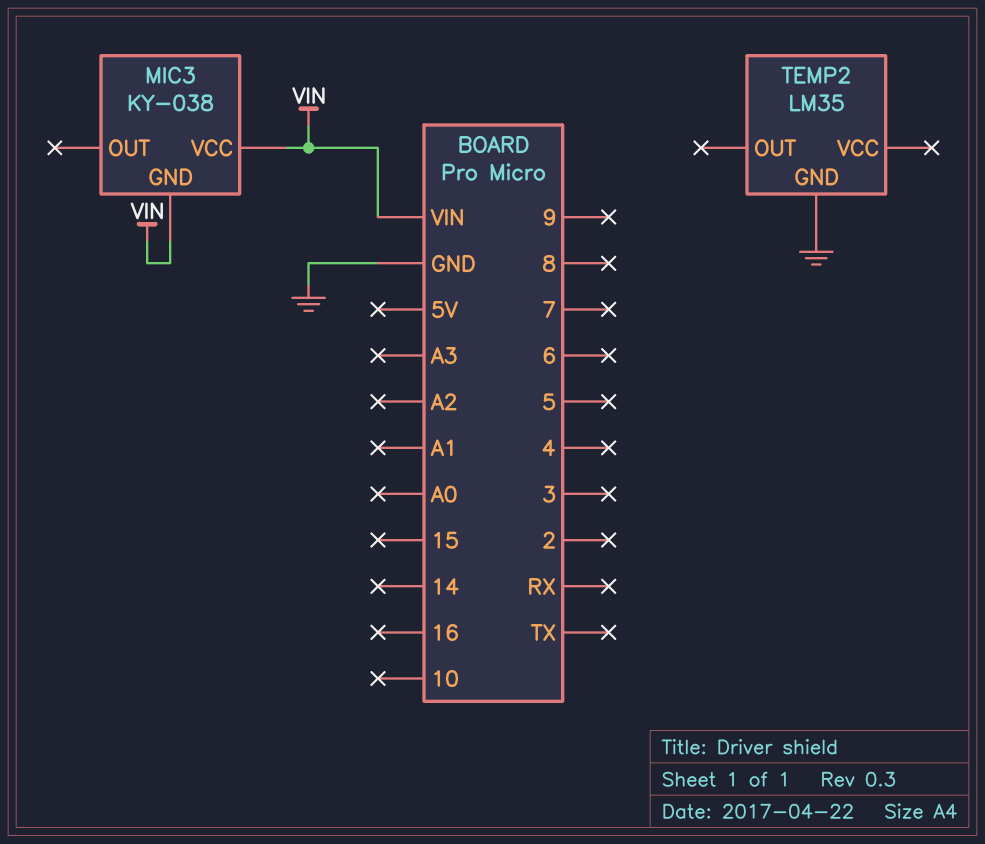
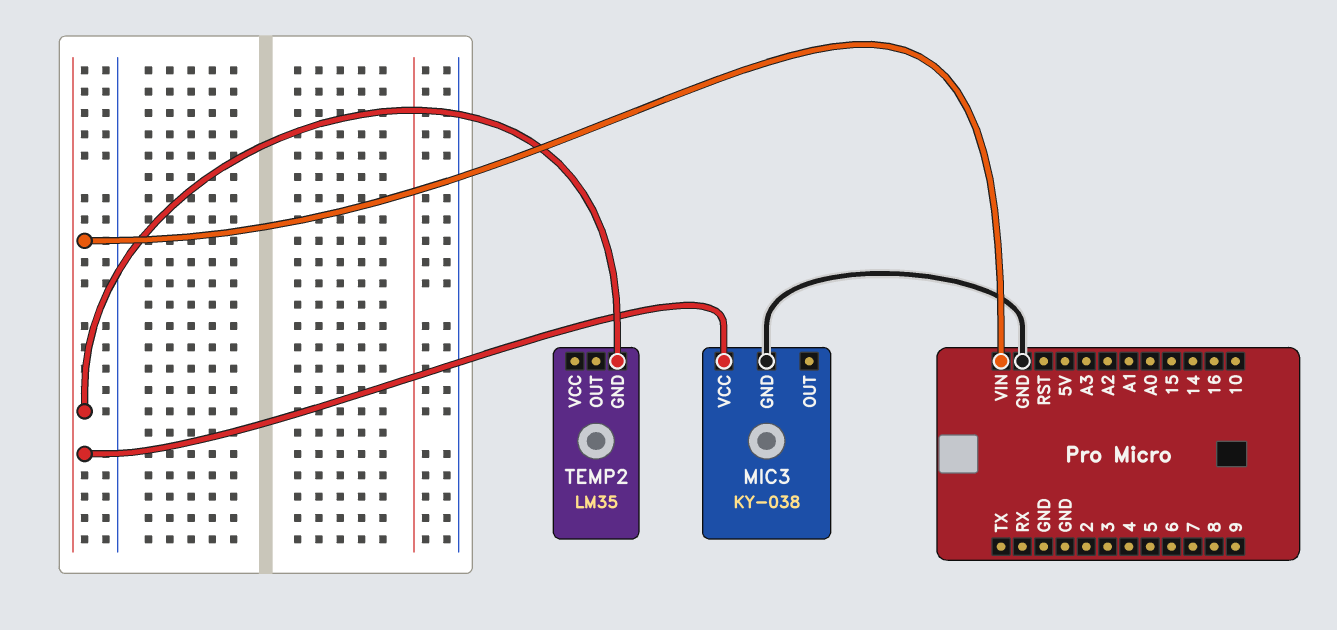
MIC3 pin GND: VIN -> GND
TEMP2 pin GND: GND -> VIN

